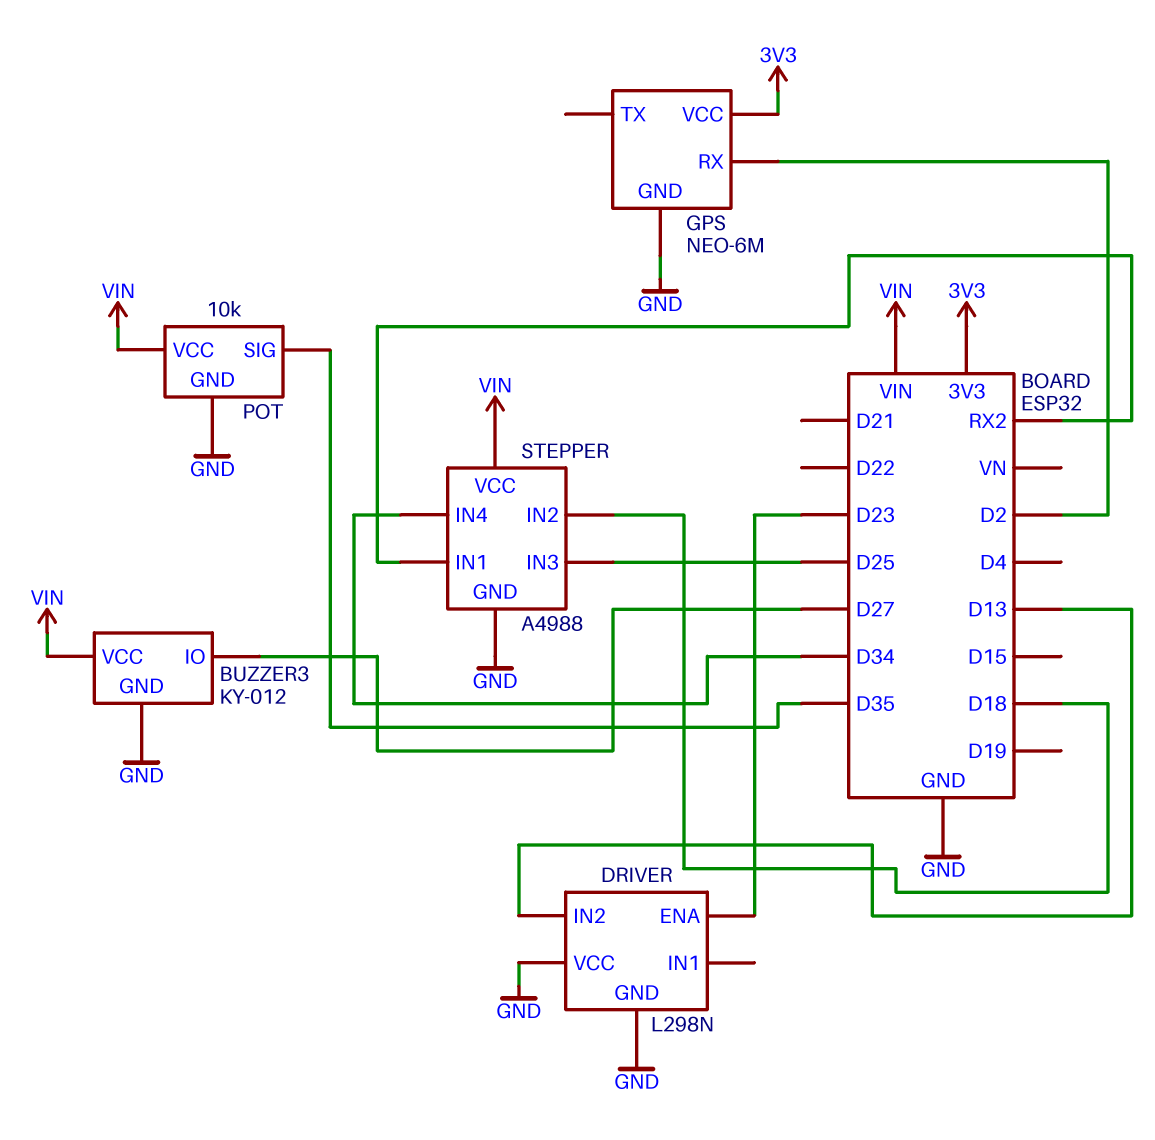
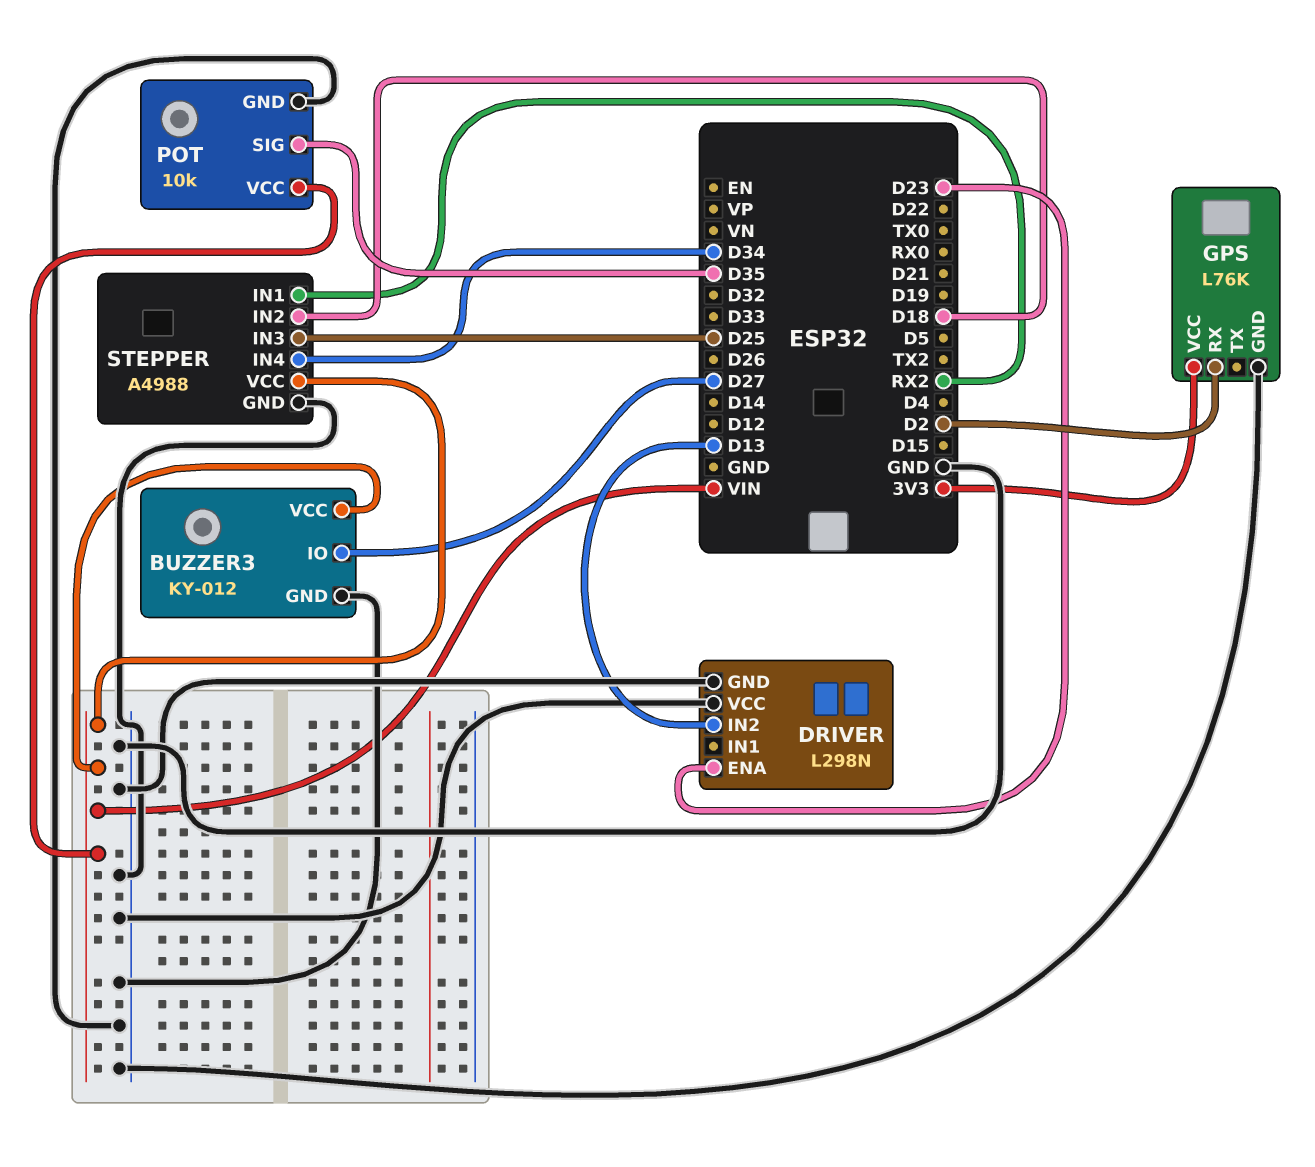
GPS: NEO-6M -> L76K

